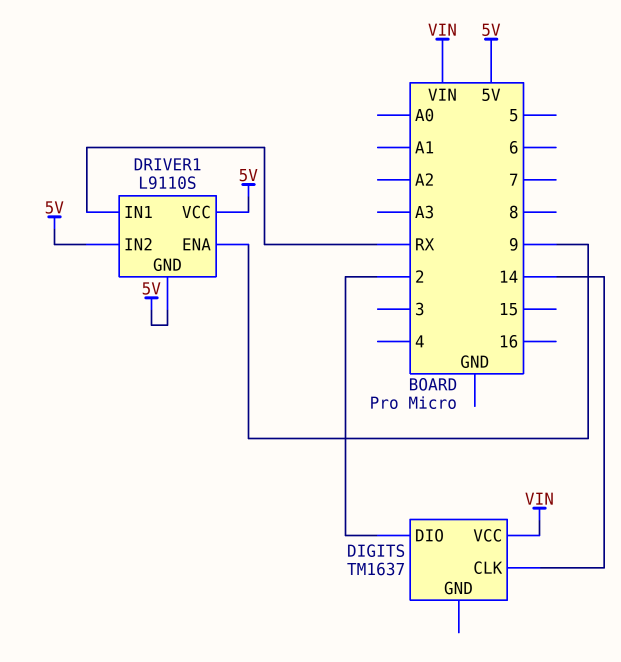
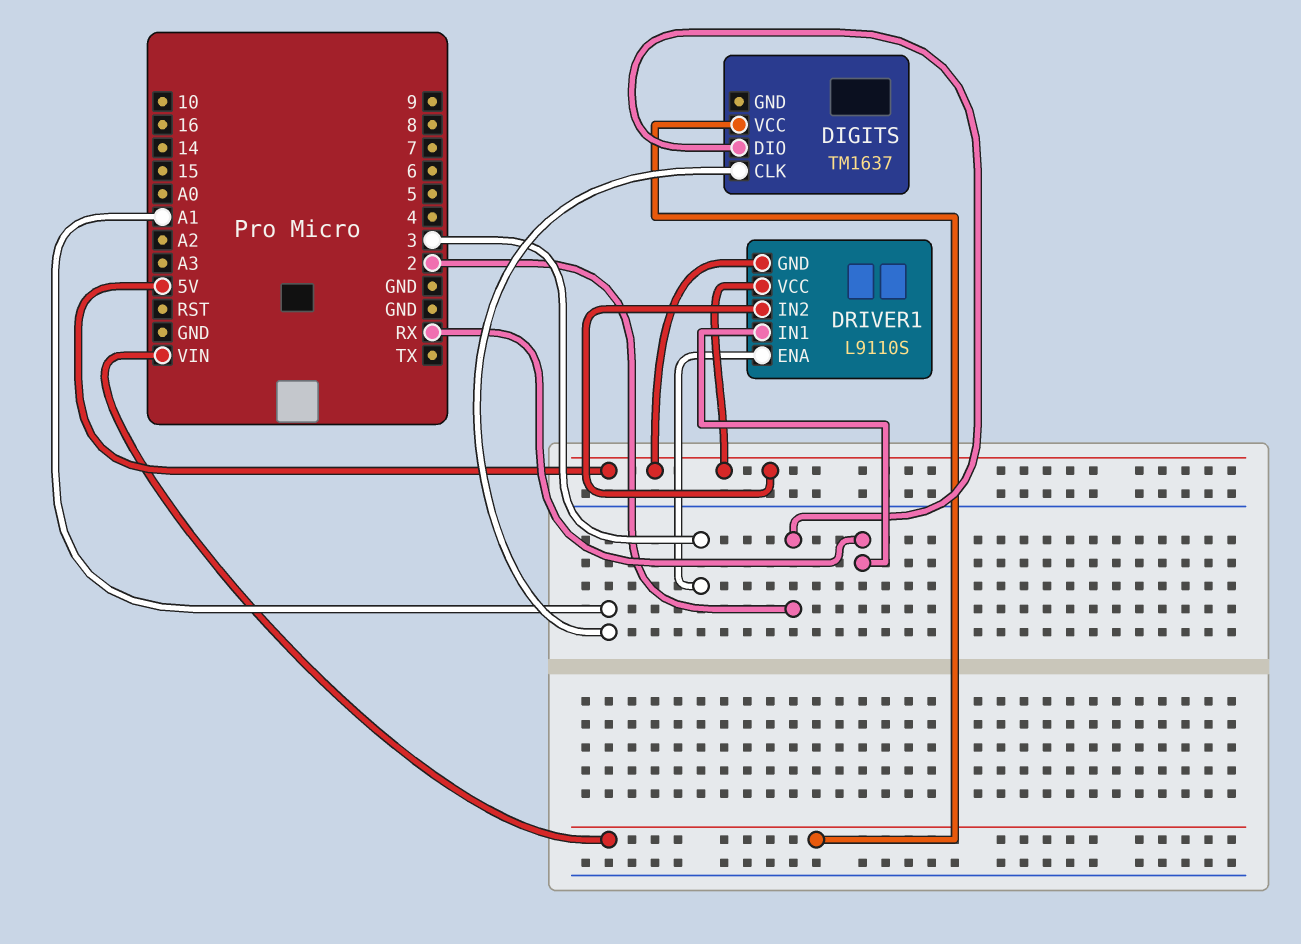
DIGITS pin CLK: 14 -> A1
DRIVER1 pin ENA: 9 -> 3

